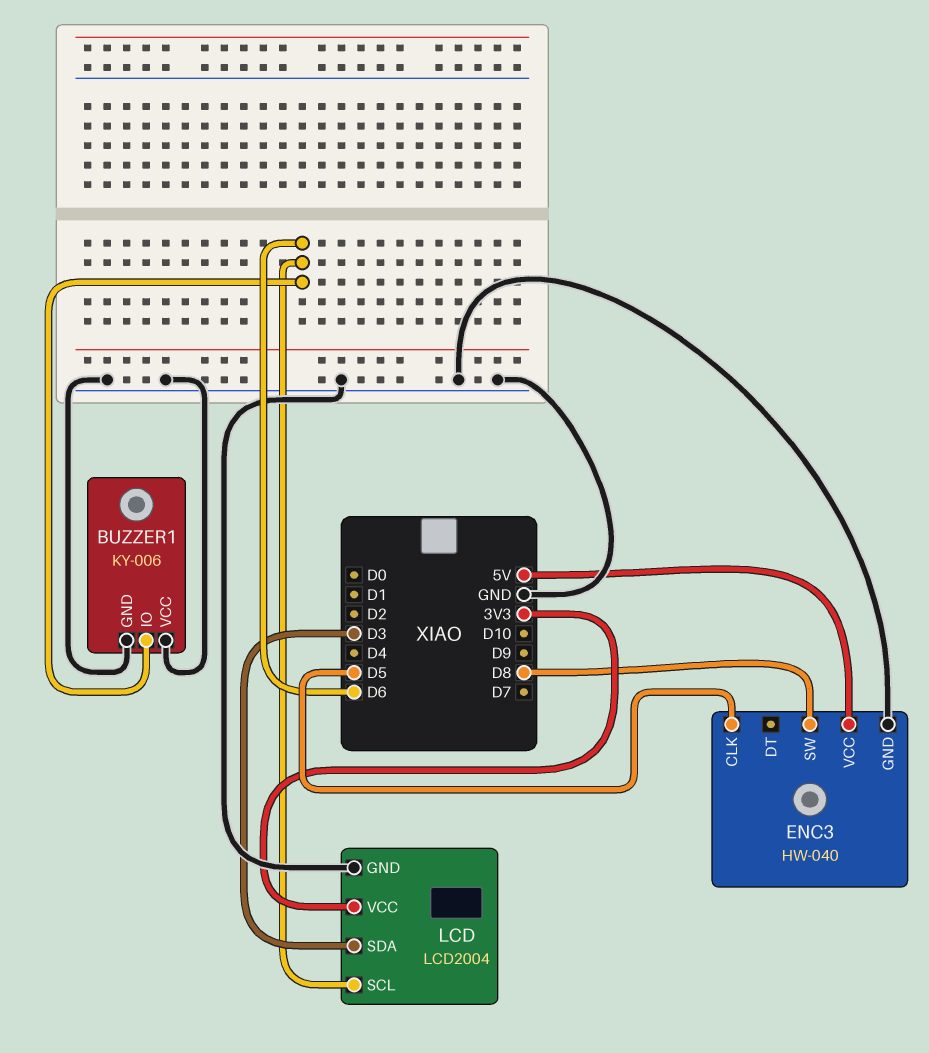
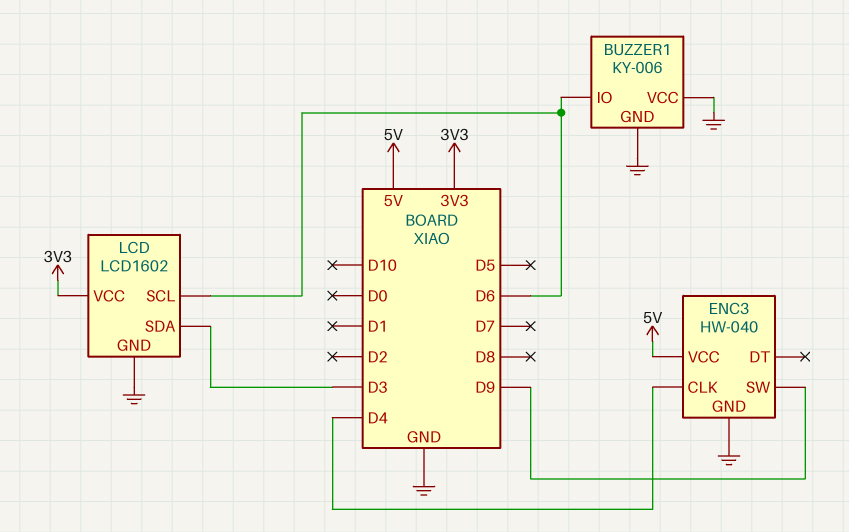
ENC3 pin CLK: D5 -> D4
ENC3 pin SW: D8 -> D9
LCD: LCD2004 -> LCD1602

